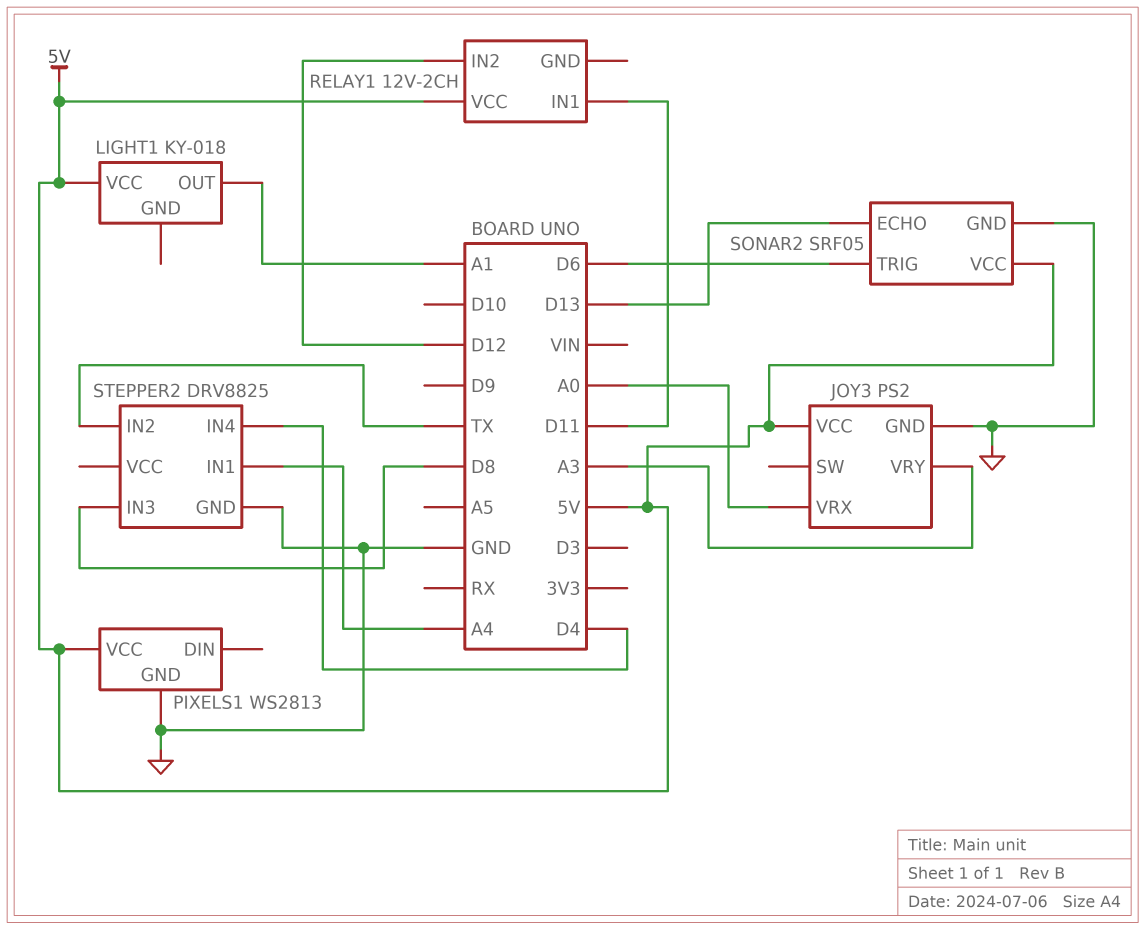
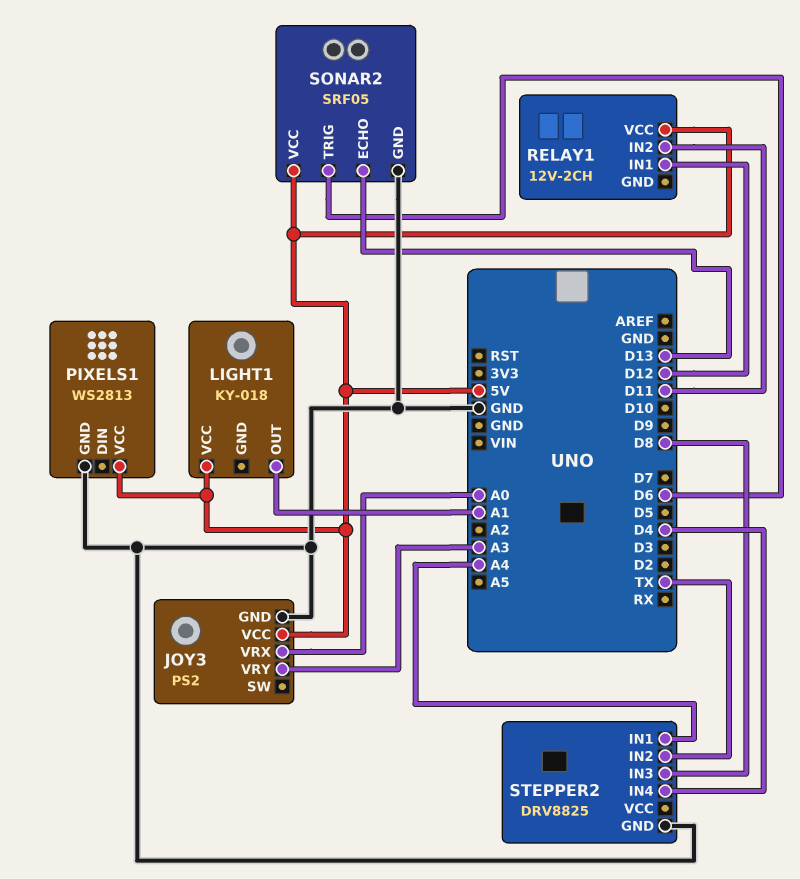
RELAY1 pin IN1: D11 -> D12
RELAY1 pin IN2: D12 -> D11

